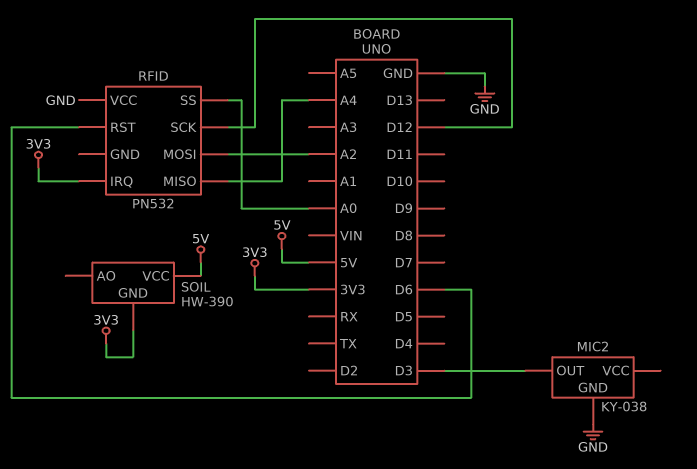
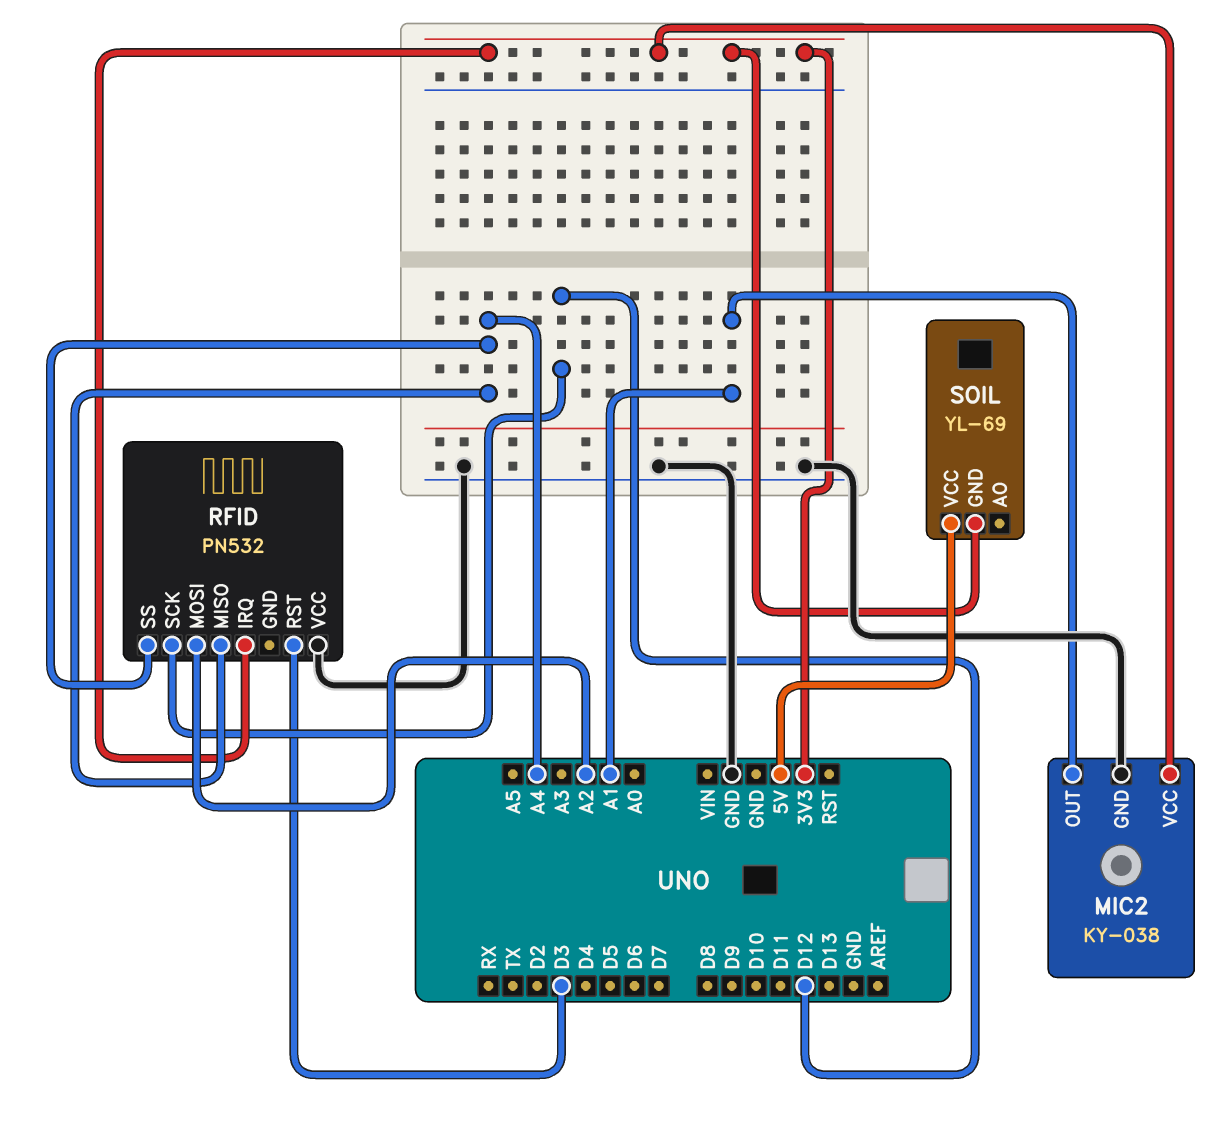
MIC2 pin OUT: D3 -> A1
MIC2 pin VCC: none -> 3V3
RFID pin RST: D6 -> D3
RFID pin SS: A0 -> A4
SOIL: HW-390 -> YL-69

